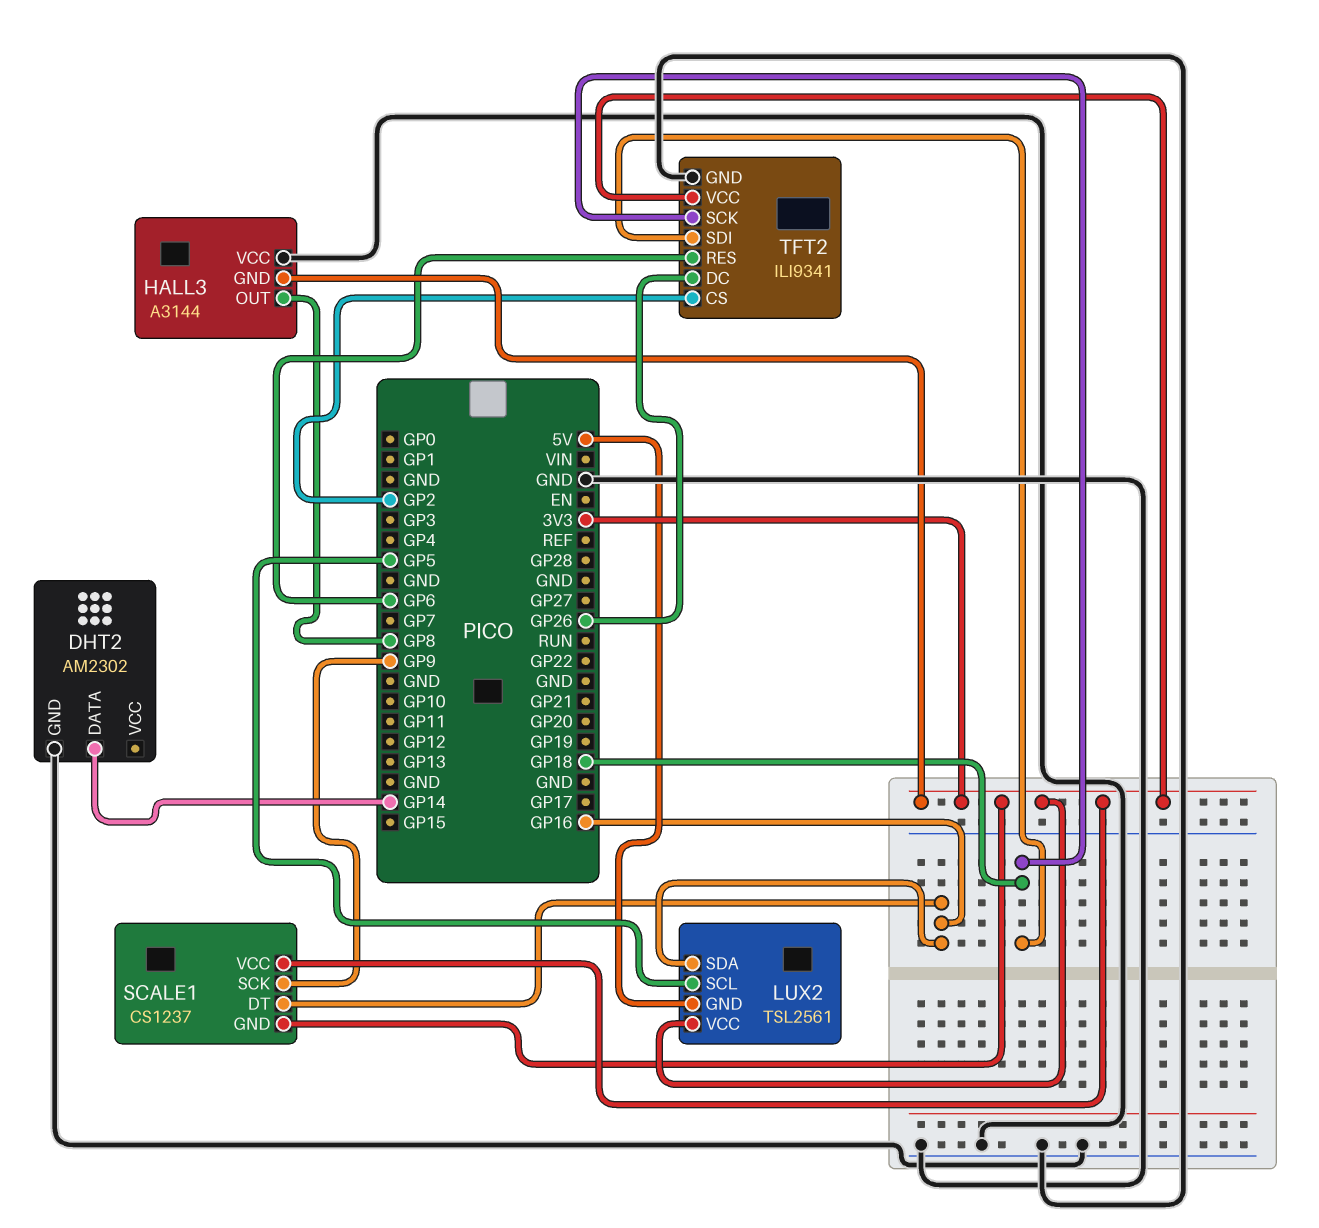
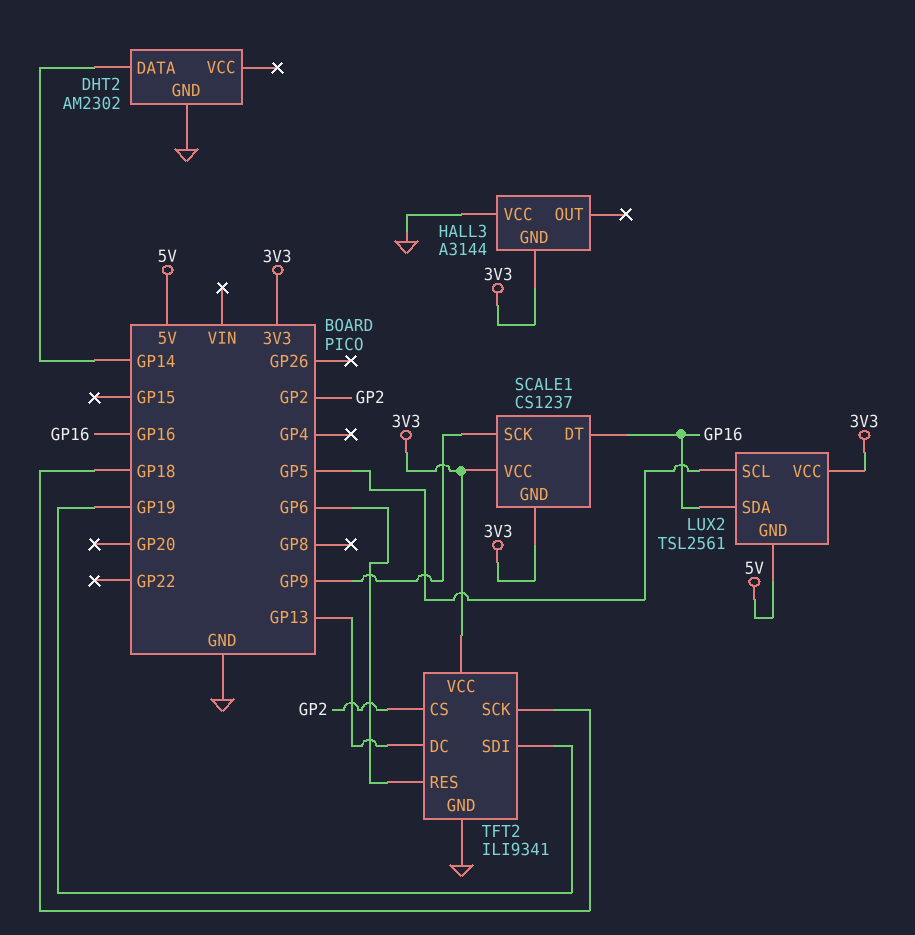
HALL3 pin OUT: GP8 -> none
TFT2 pin DC: GP26 -> GP13
TFT2 pin SDI: GP18 -> GP19

